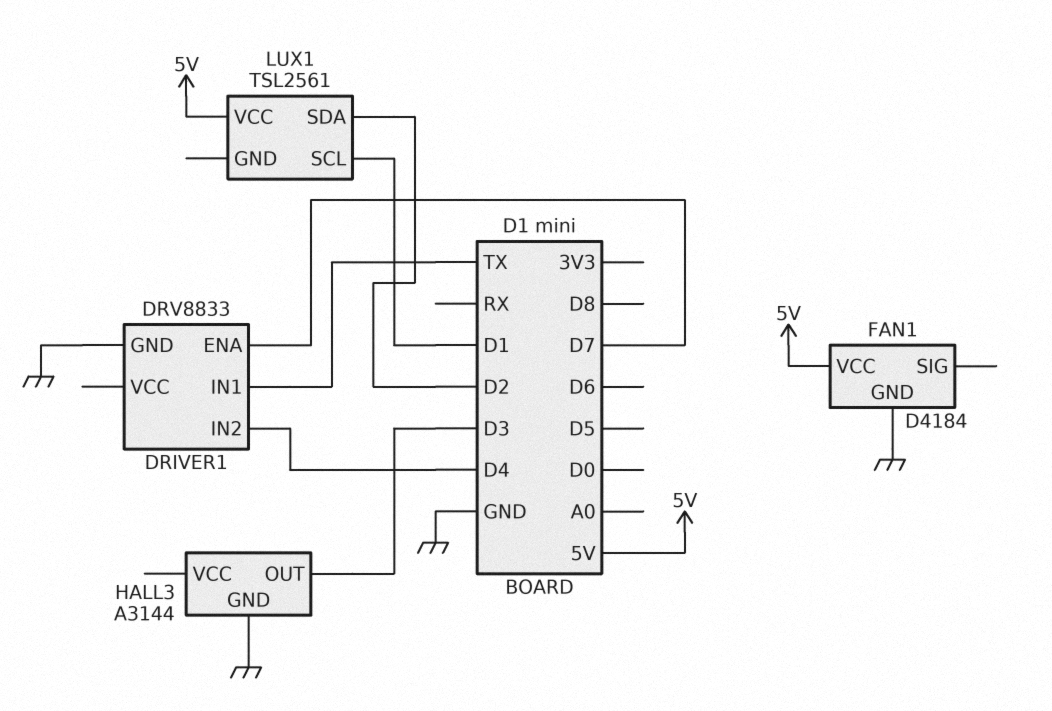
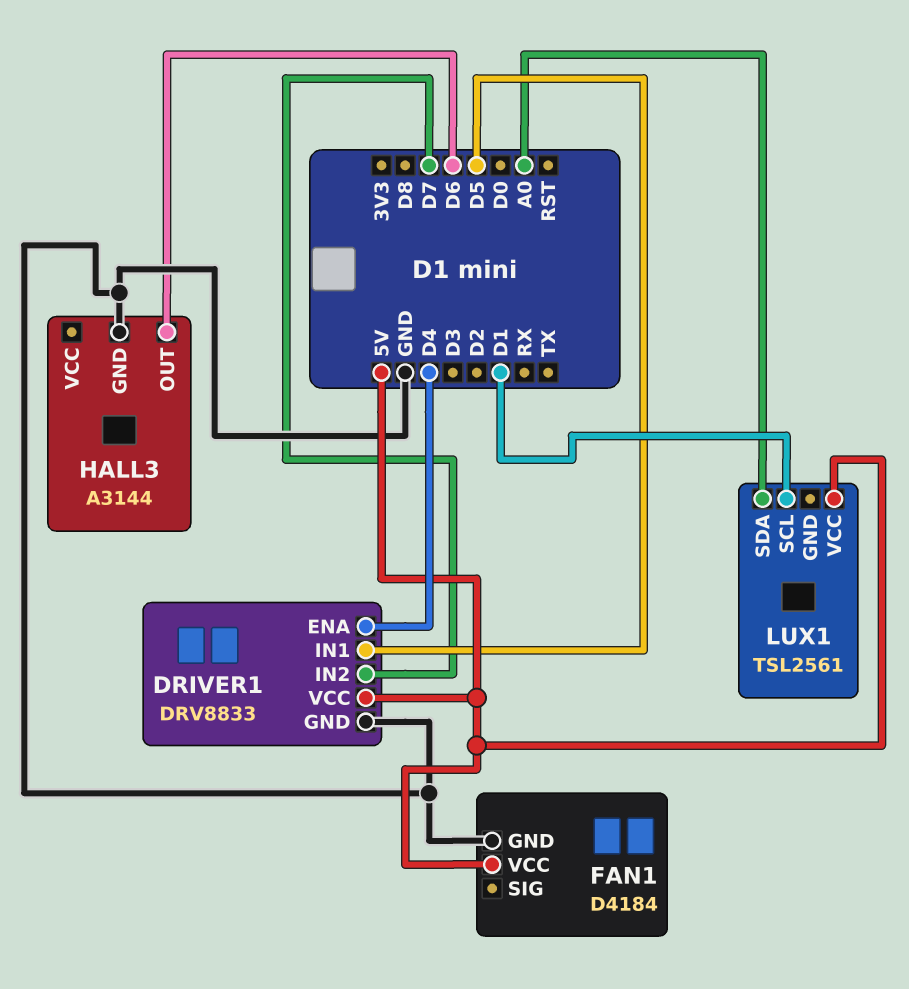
DRIVER1 pin ENA: D7 -> D4
DRIVER1 pin IN1: TX -> D5
DRIVER1 pin IN2: D4 -> D7
DRIVER1 pin VCC: none -> 5V
HALL3 pin OUT: D3 -> D6
LUX1 pin SDA: D2 -> A0

